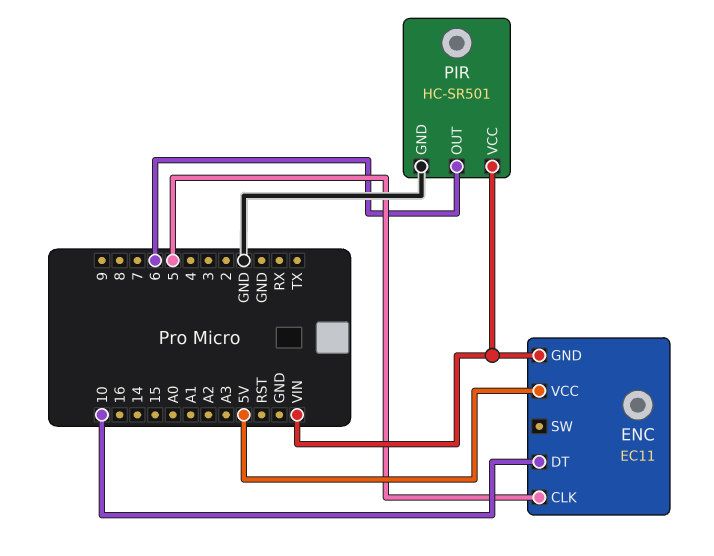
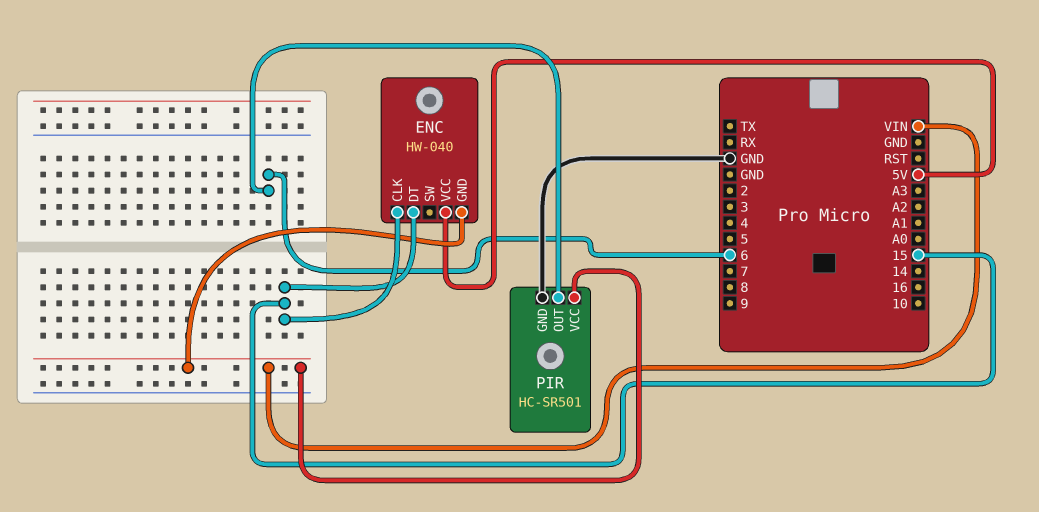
ENC: EC11 -> HW-040
ENC pin CLK: 5 -> 15
ENC pin DT: 10 -> 15

